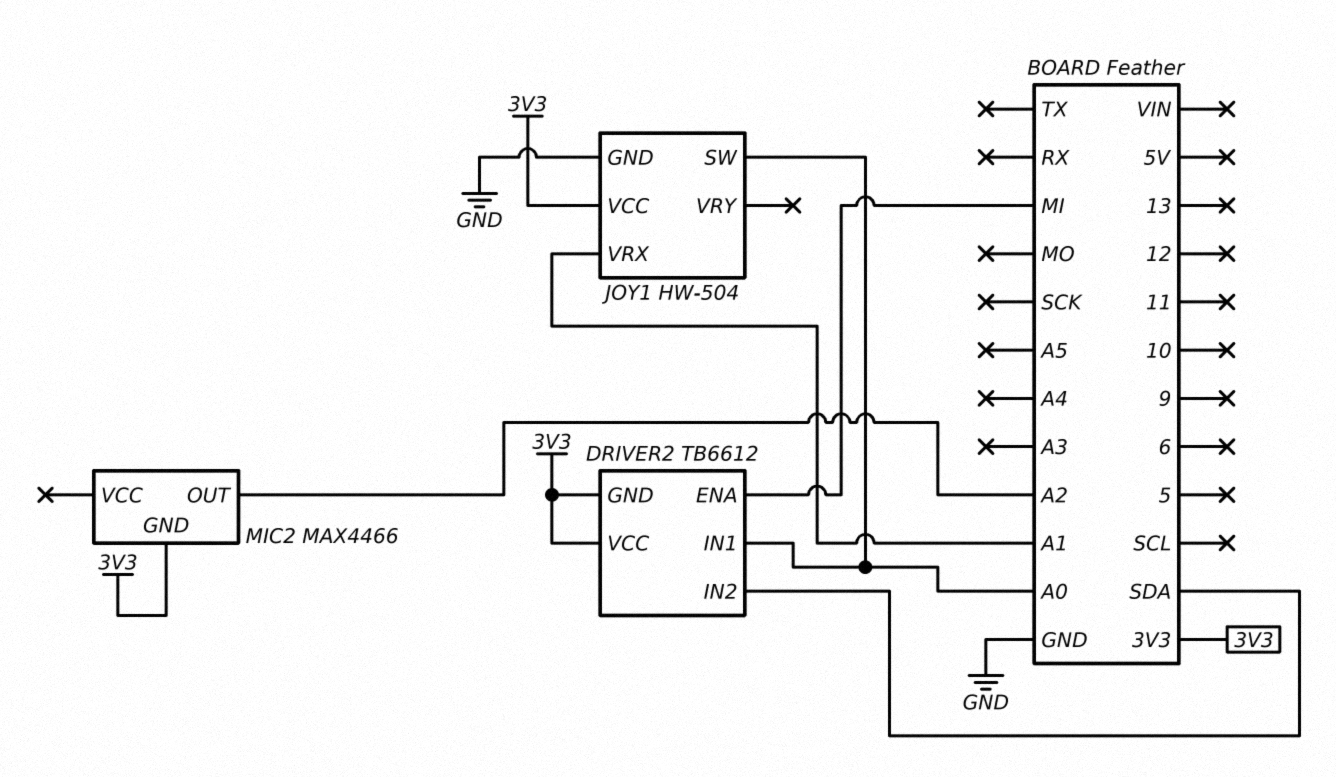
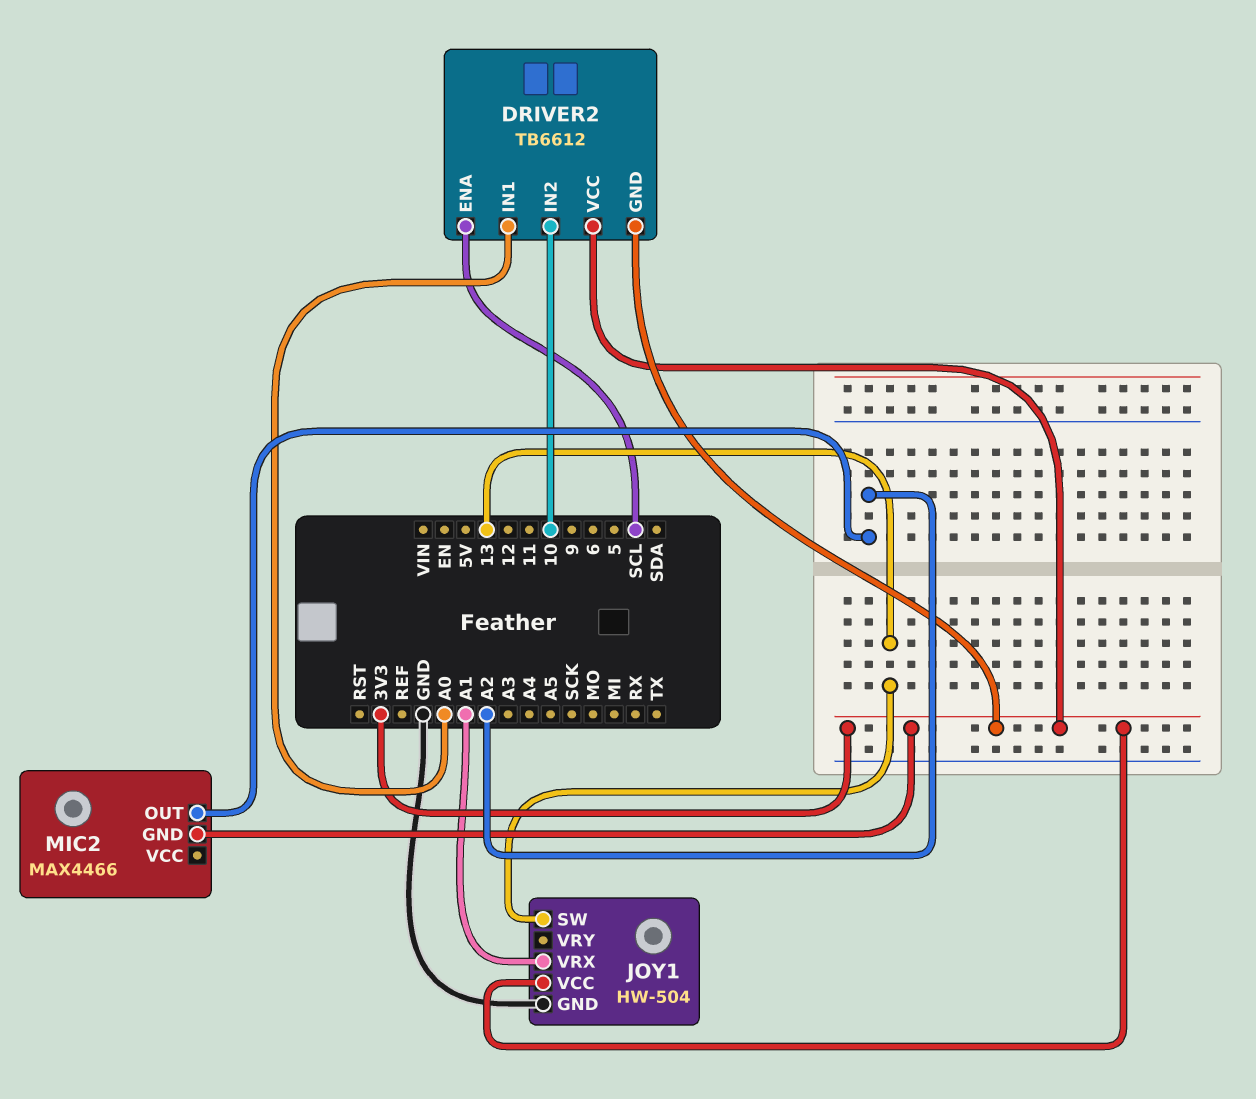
DRIVER2 pin ENA: MI -> SCL
DRIVER2 pin IN2: SDA -> 10
JOY1 pin SW: A0 -> 13

